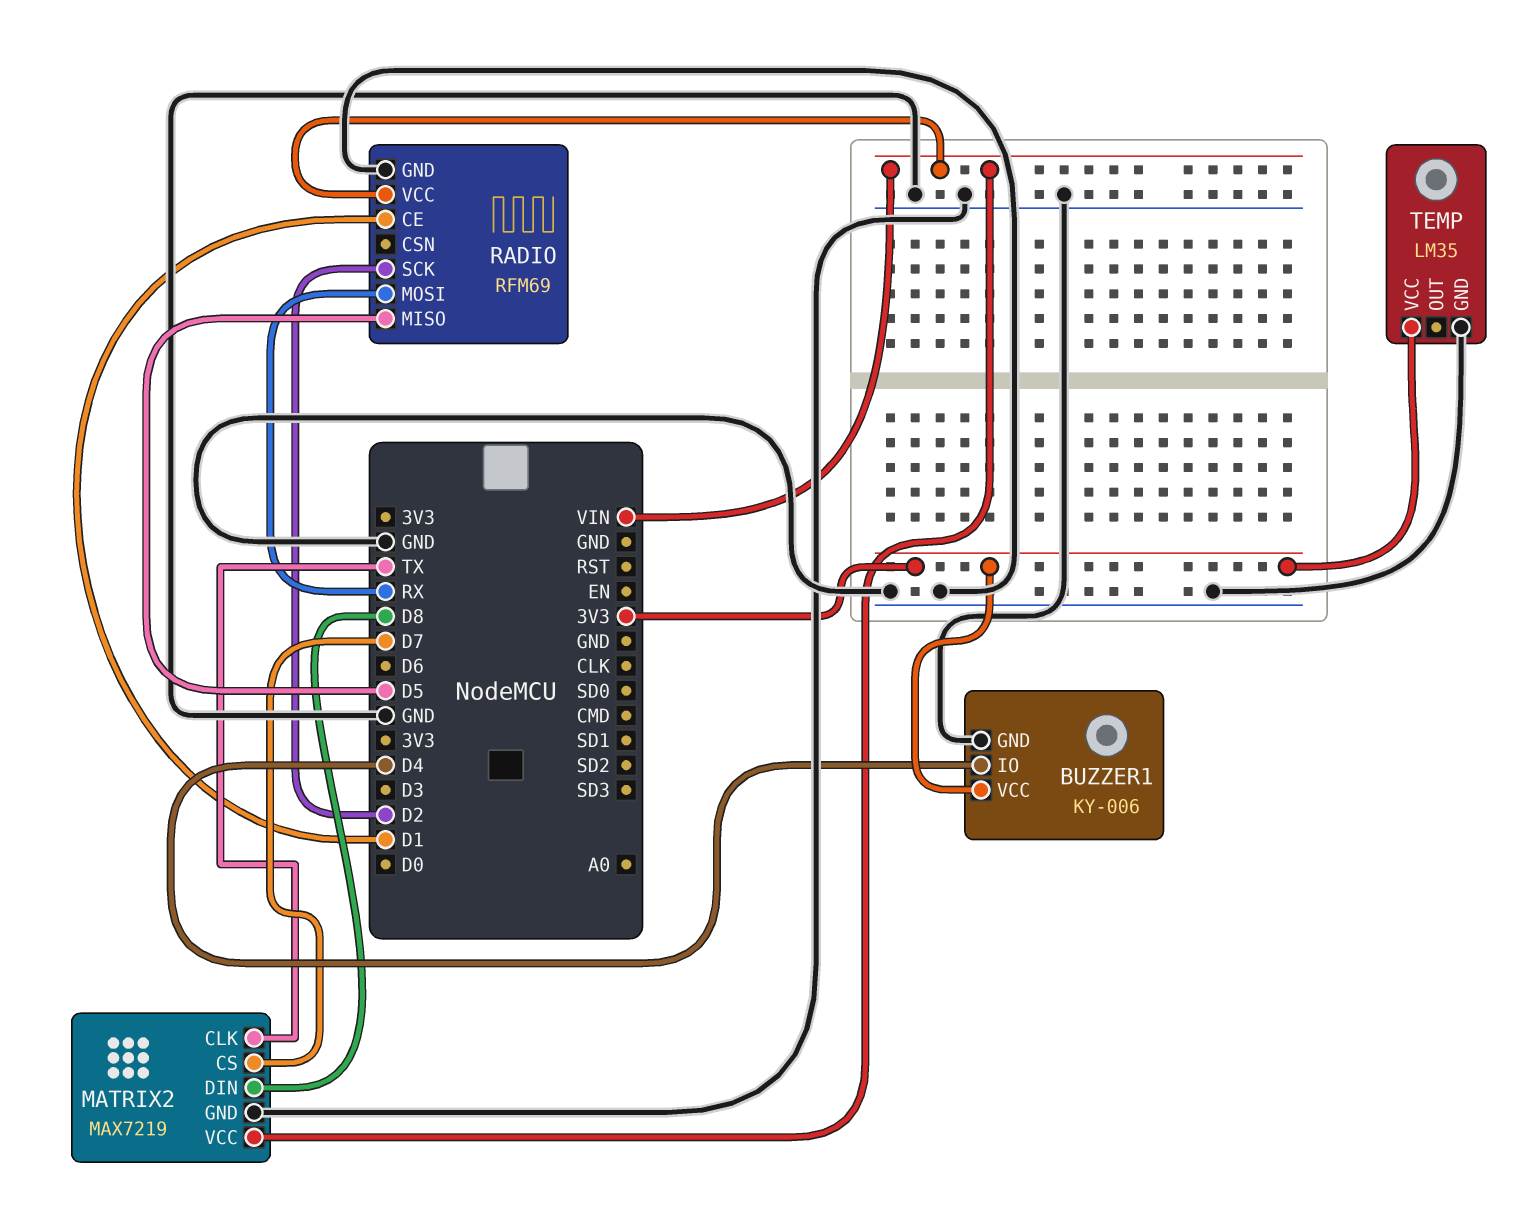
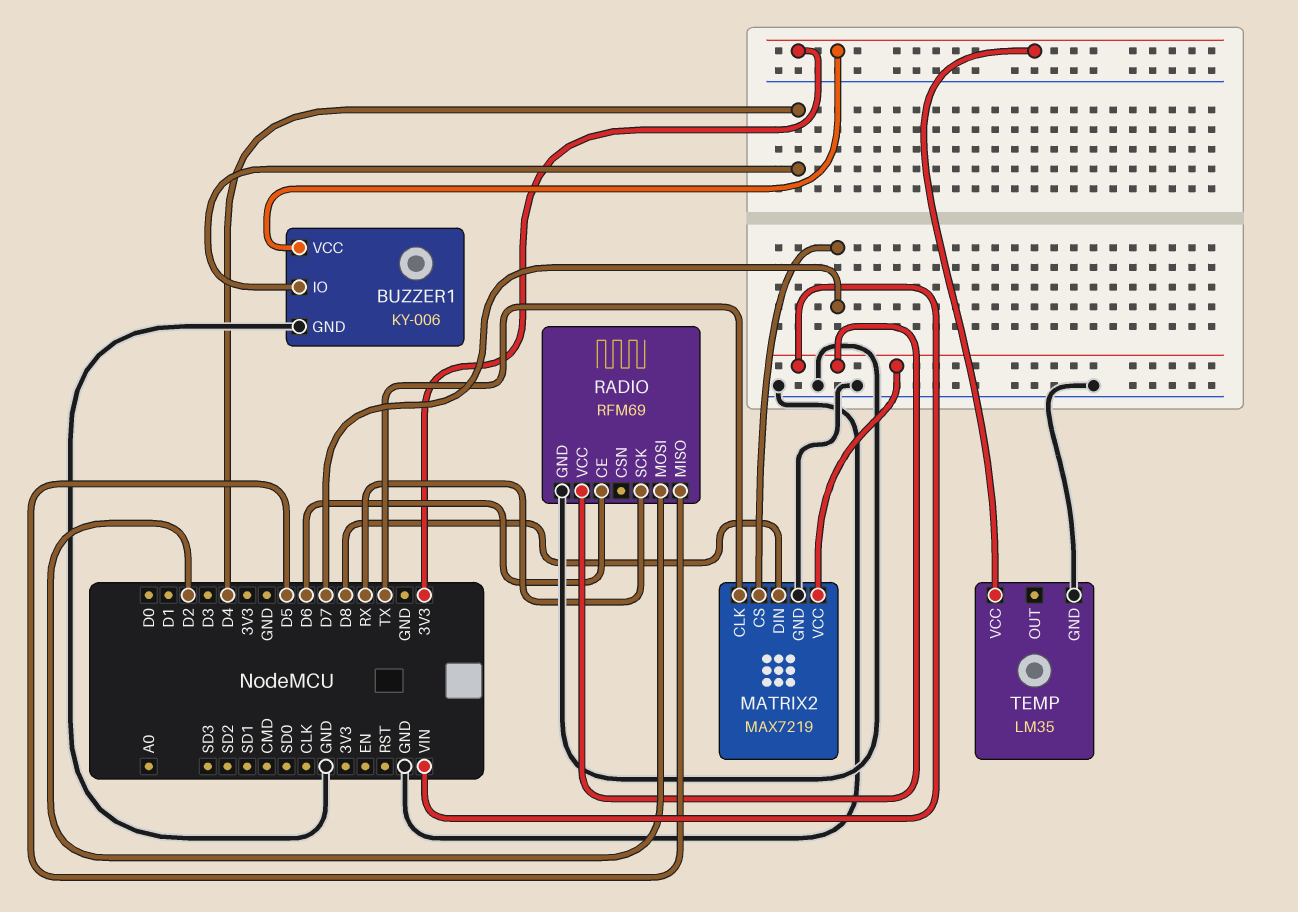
RADIO pin CE: D1 -> D6
RADIO pin MOSI: RX -> D2
RADIO pin SCK: D2 -> RX

